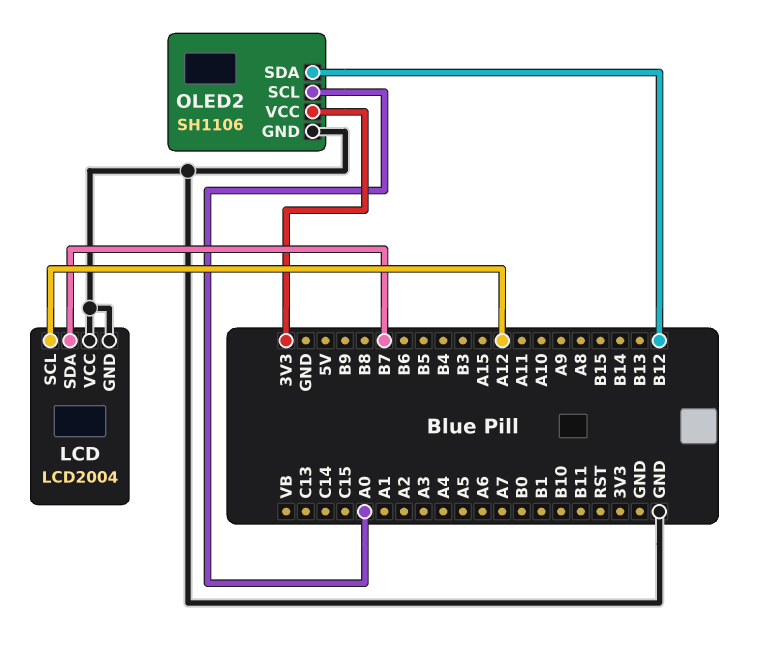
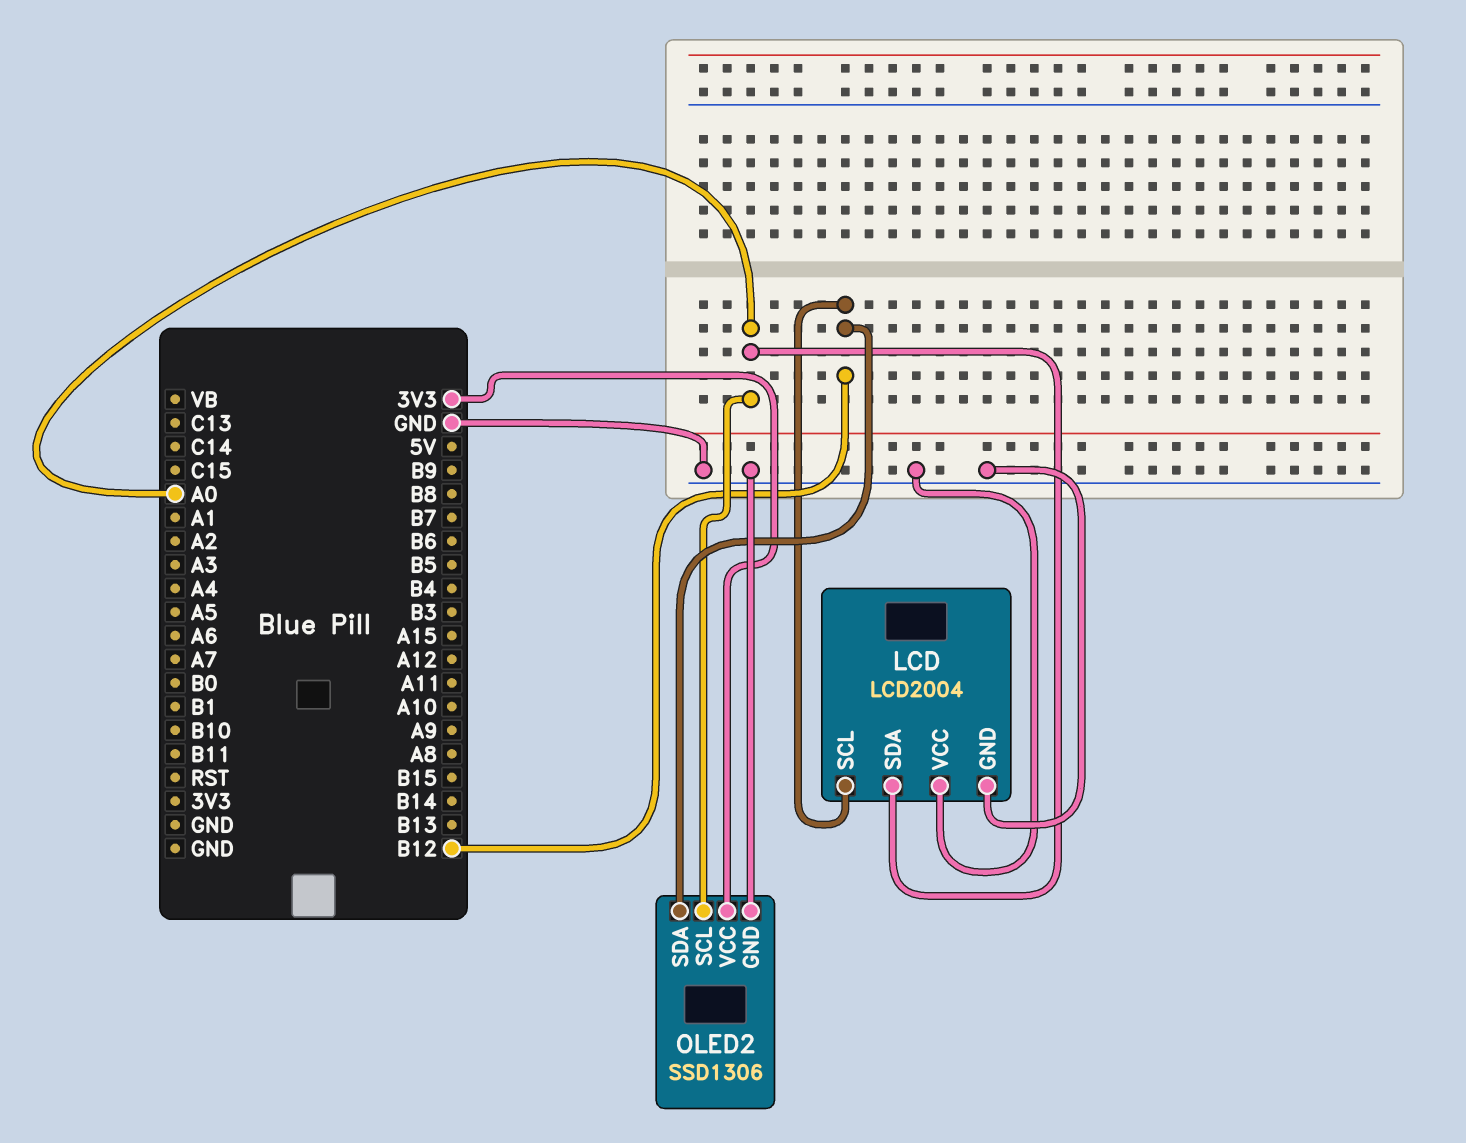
LCD pin SCL: A12 -> B12
LCD pin SDA: B7 -> A0
OLED2: SH1106 -> SSD1306

